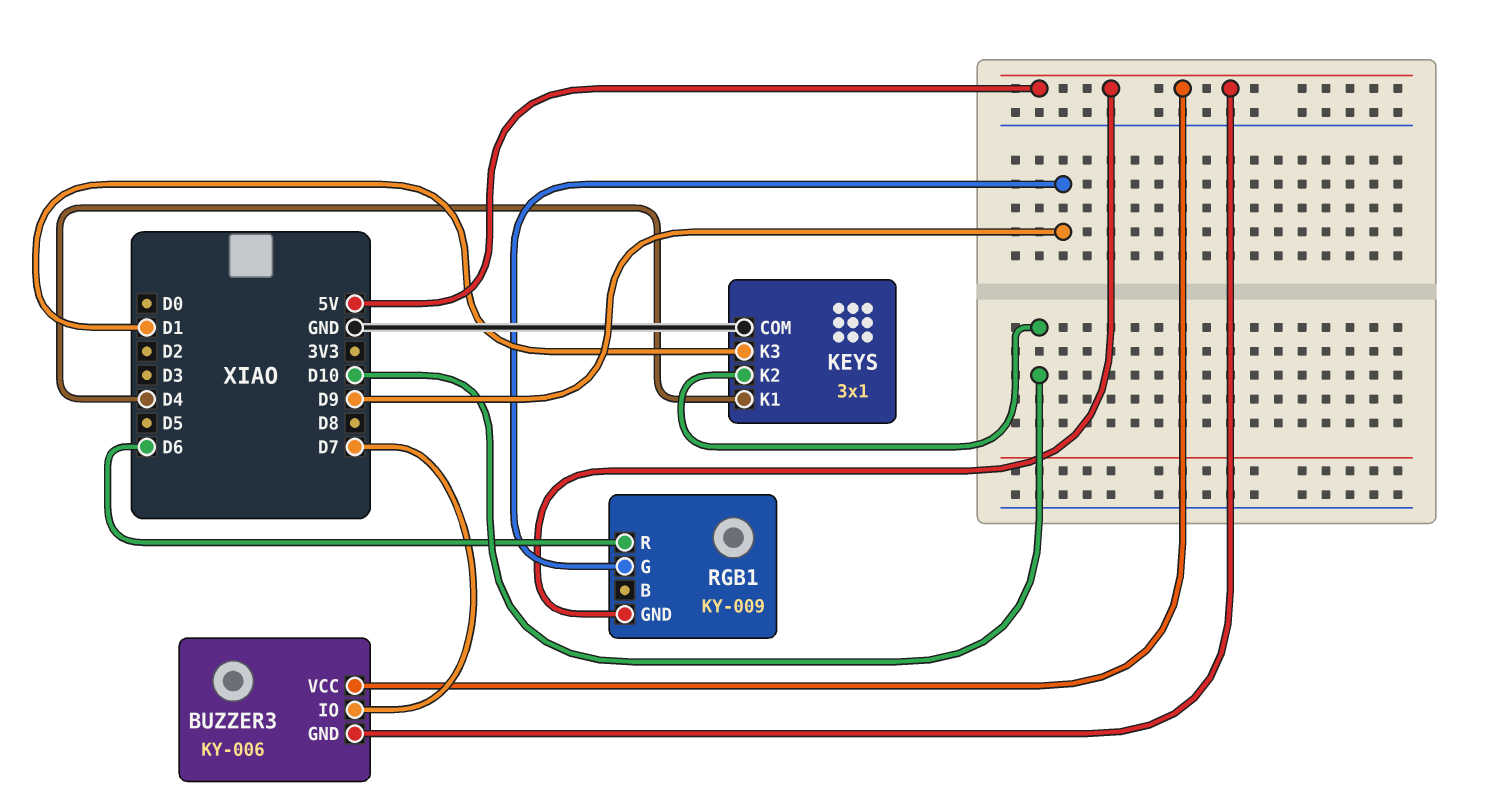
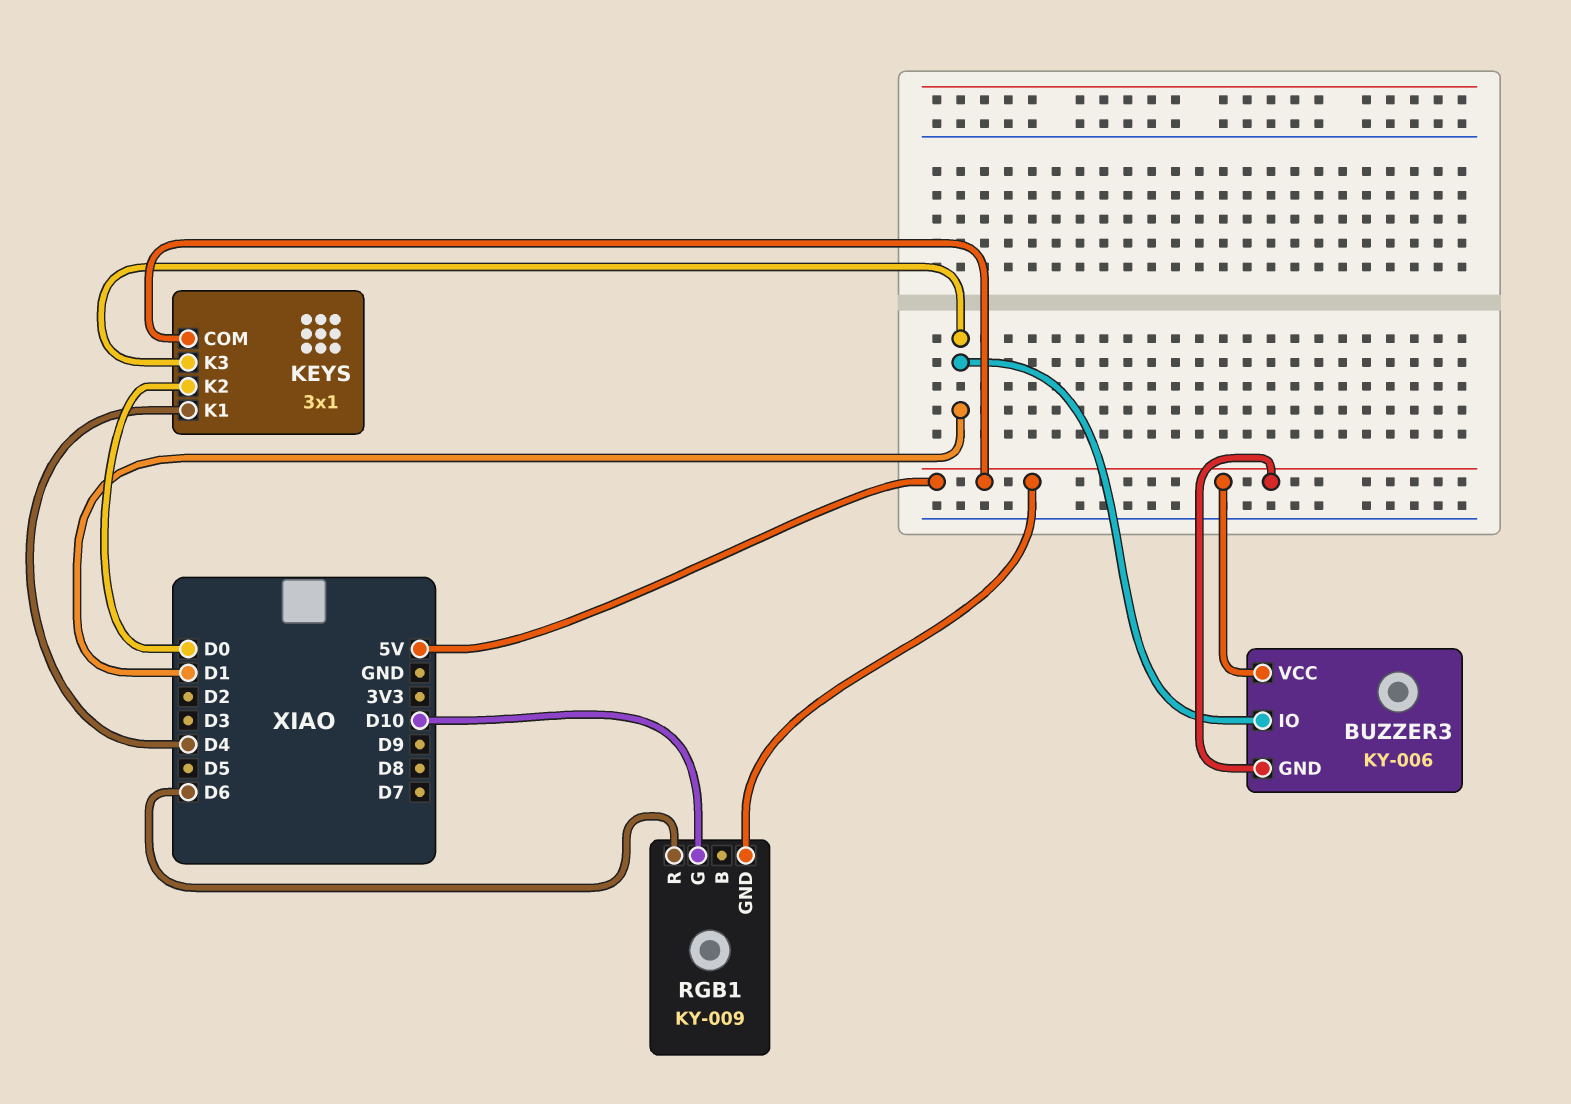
BUZZER3 pin IO: D7 -> D1
KEYS pin COM: GND -> 5V
KEYS pin K2: D10 -> D0
RGB1 pin G: D9 -> D10

